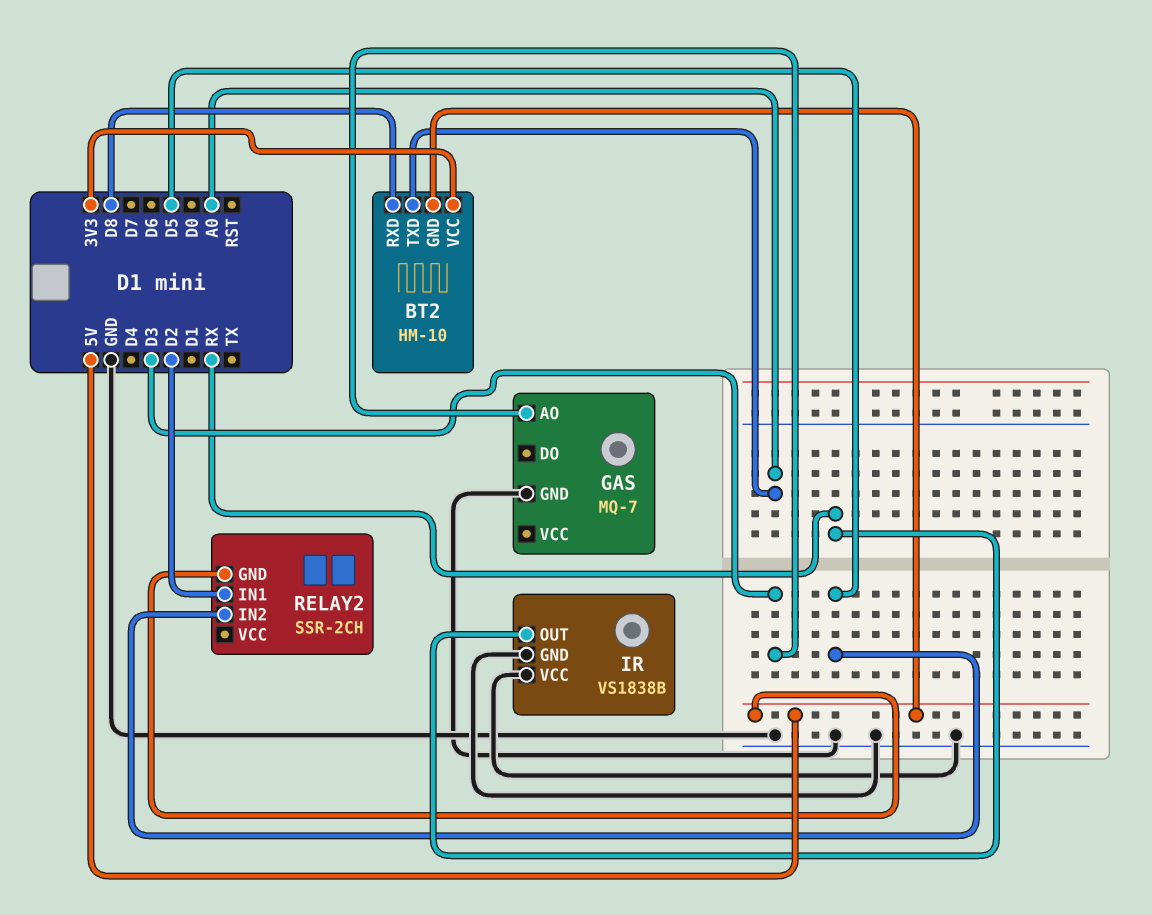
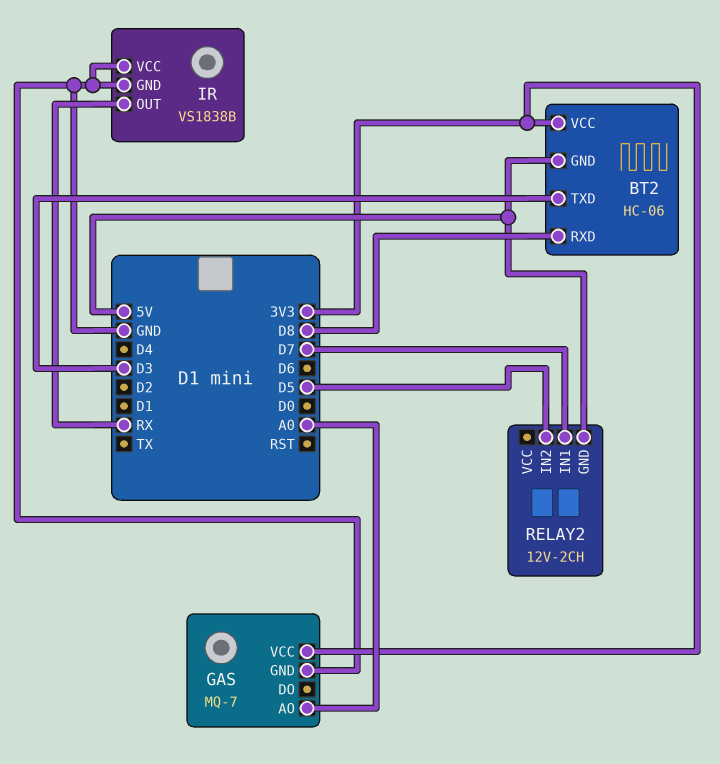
BT2: HM-10 -> HC-06
BT2 pin TXD: A0 -> D3
GAS pin AO: D3 -> A0
GAS pin VCC: none -> 3V3
RELAY2: SSR-2CH -> 12V-2CH
RELAY2 pin IN1: D2 -> D7

